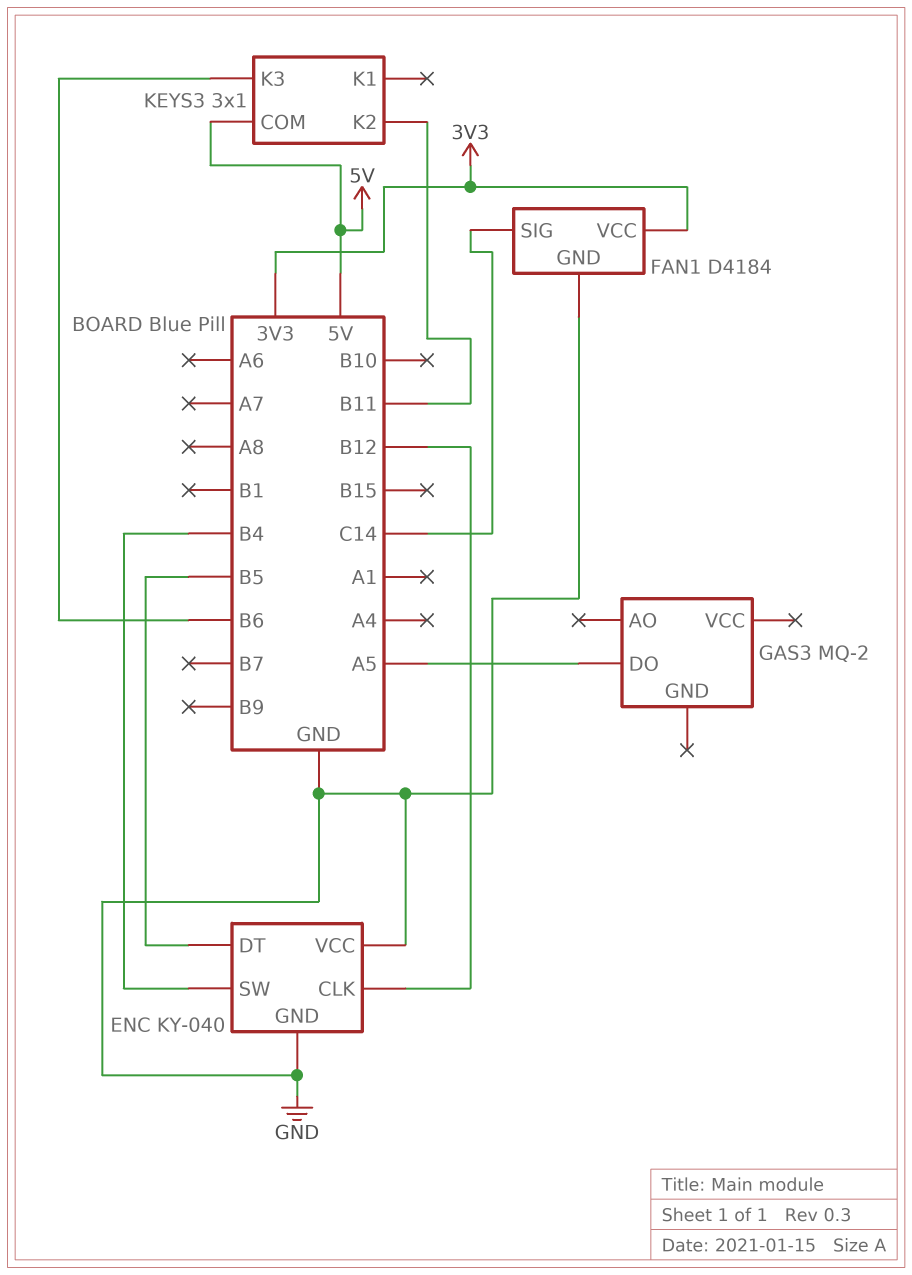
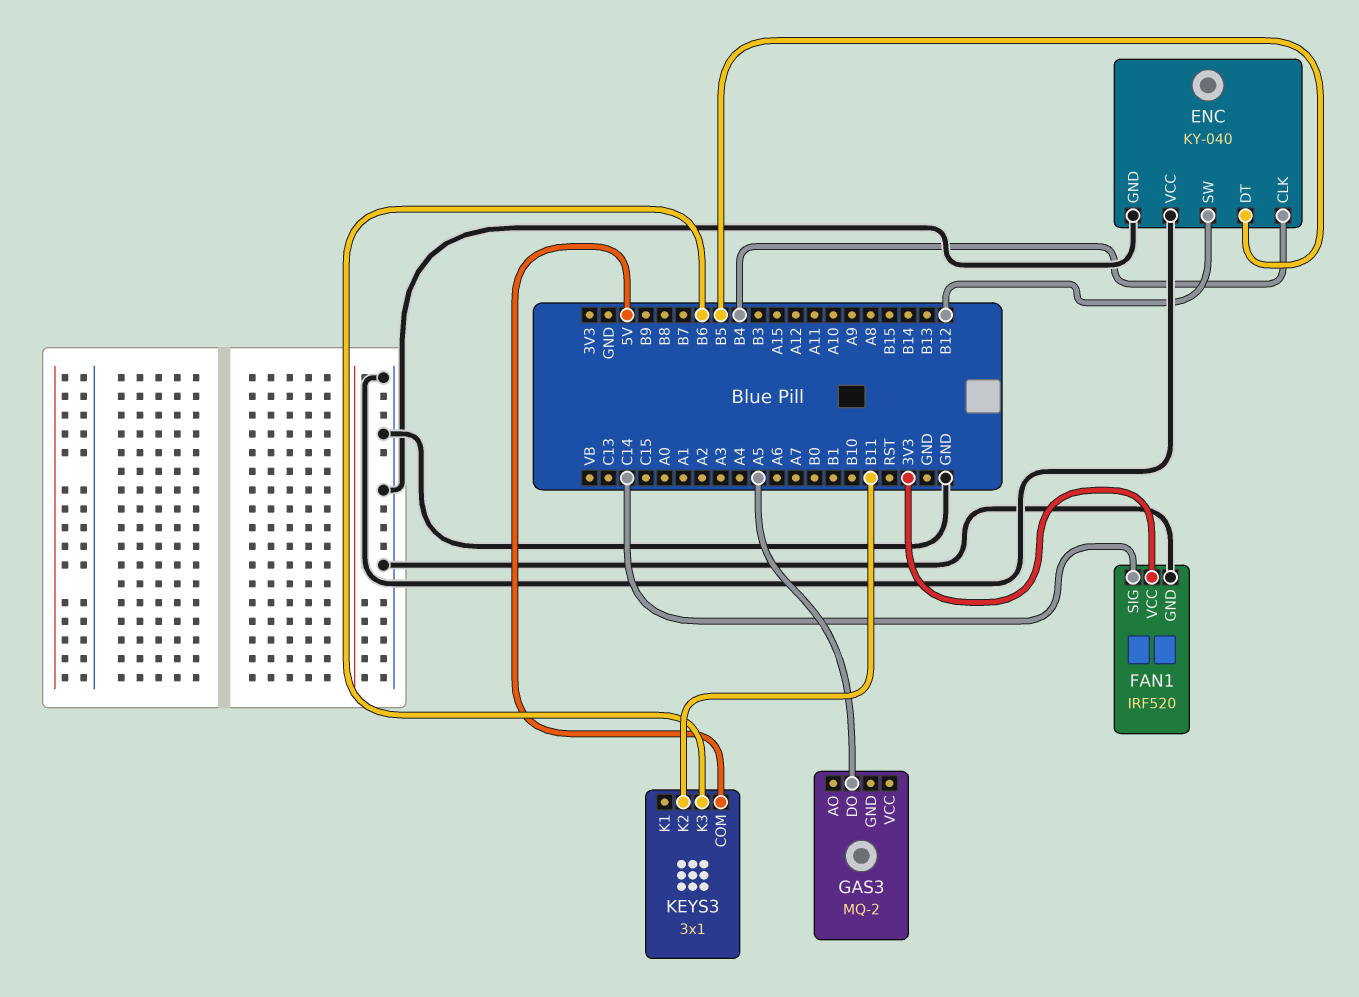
ENC pin CLK: B12 -> B4
ENC pin SW: B4 -> B12
FAN1: D4184 -> IRF520

